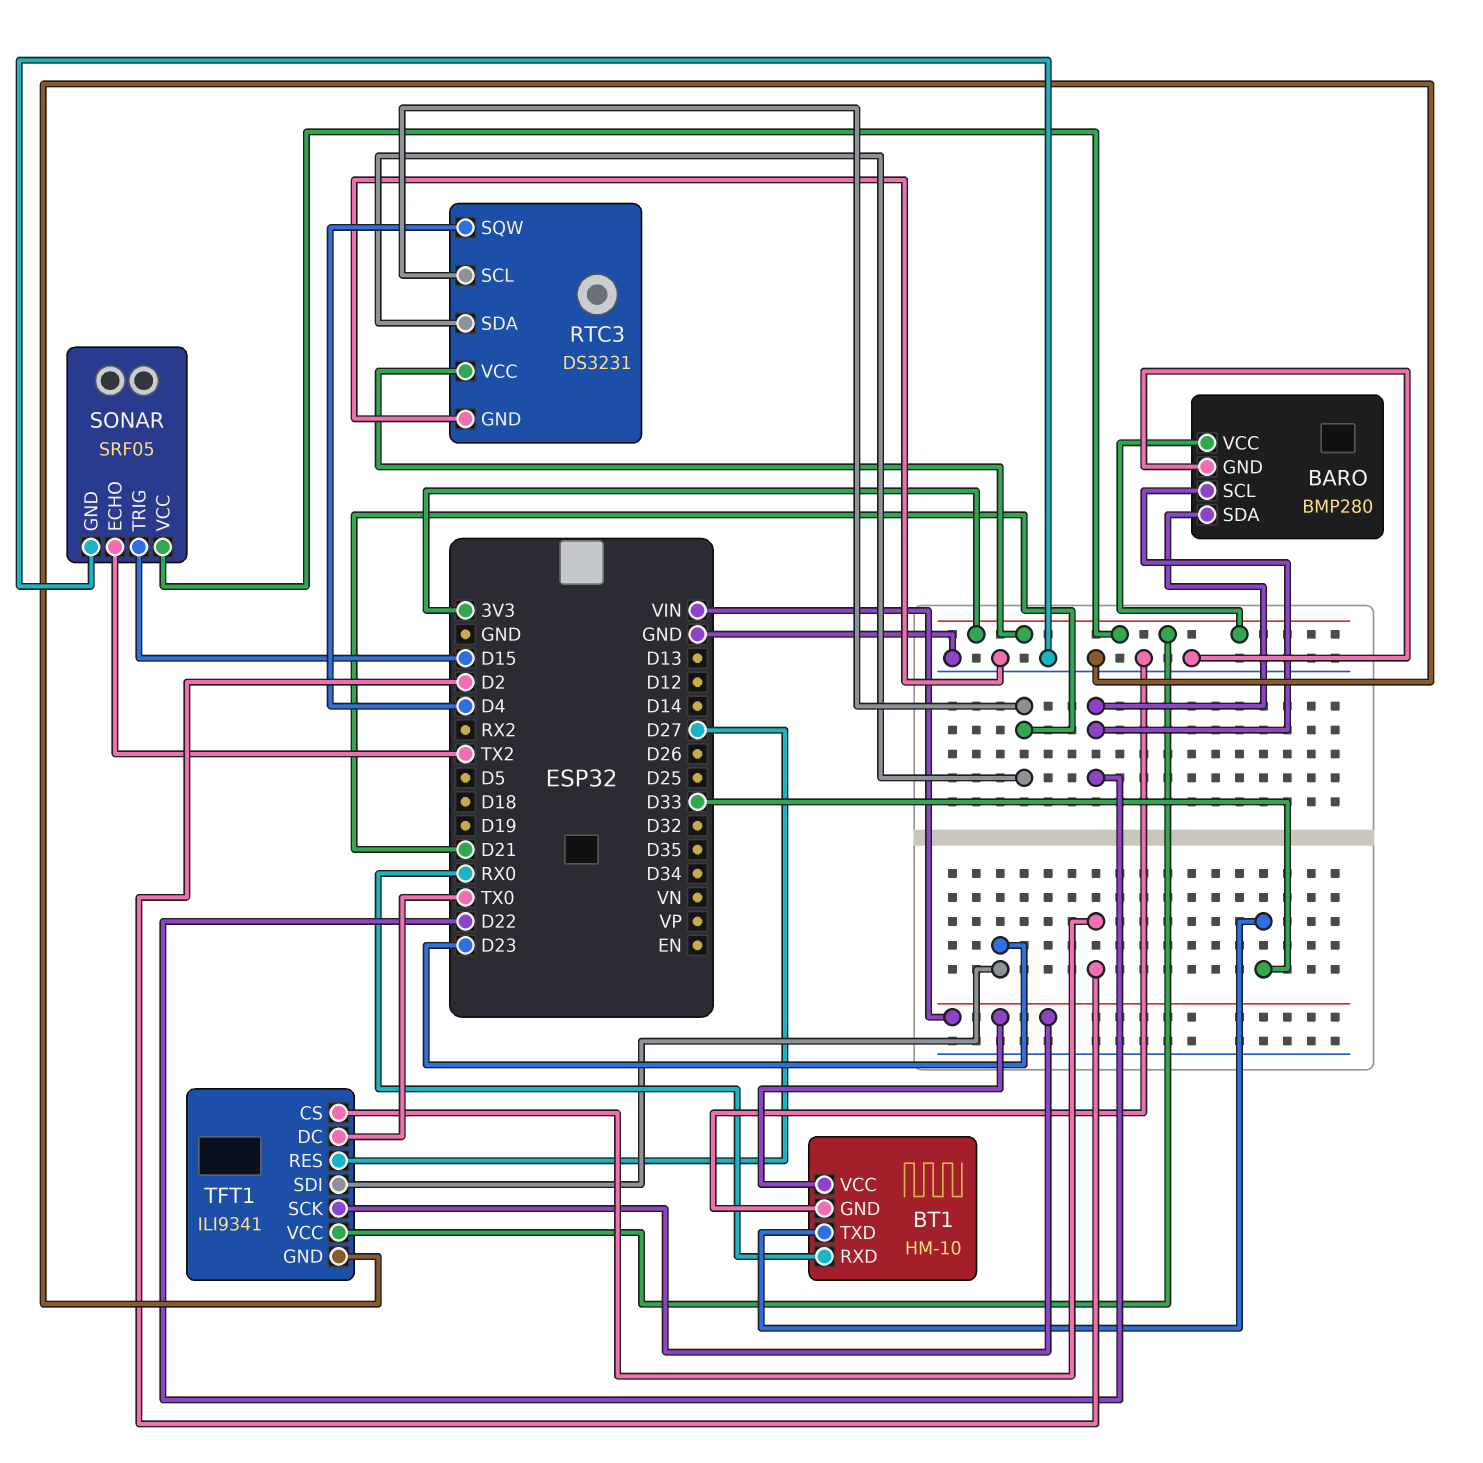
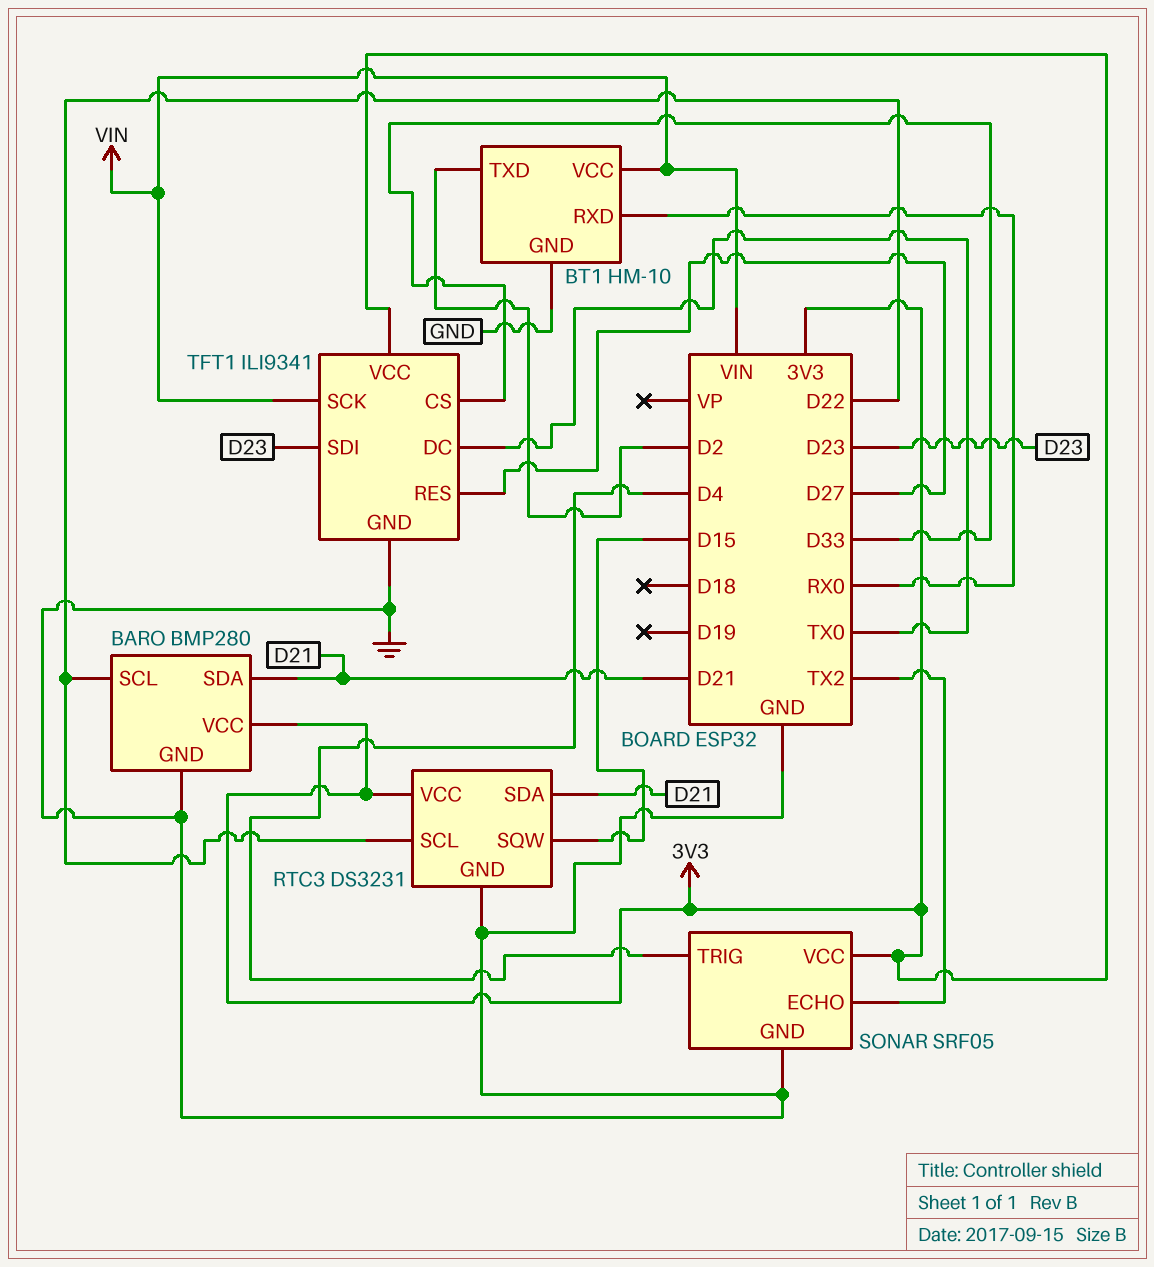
BARO pin SDA: D22 -> D21
BT1 pin TXD: D33 -> D2
RTC3 pin SCL: D21 -> D22
RTC3 pin SQW: D4 -> D15
SONAR pin TRIG: D15 -> D4
TFT1 pin CS: D2 -> D33

